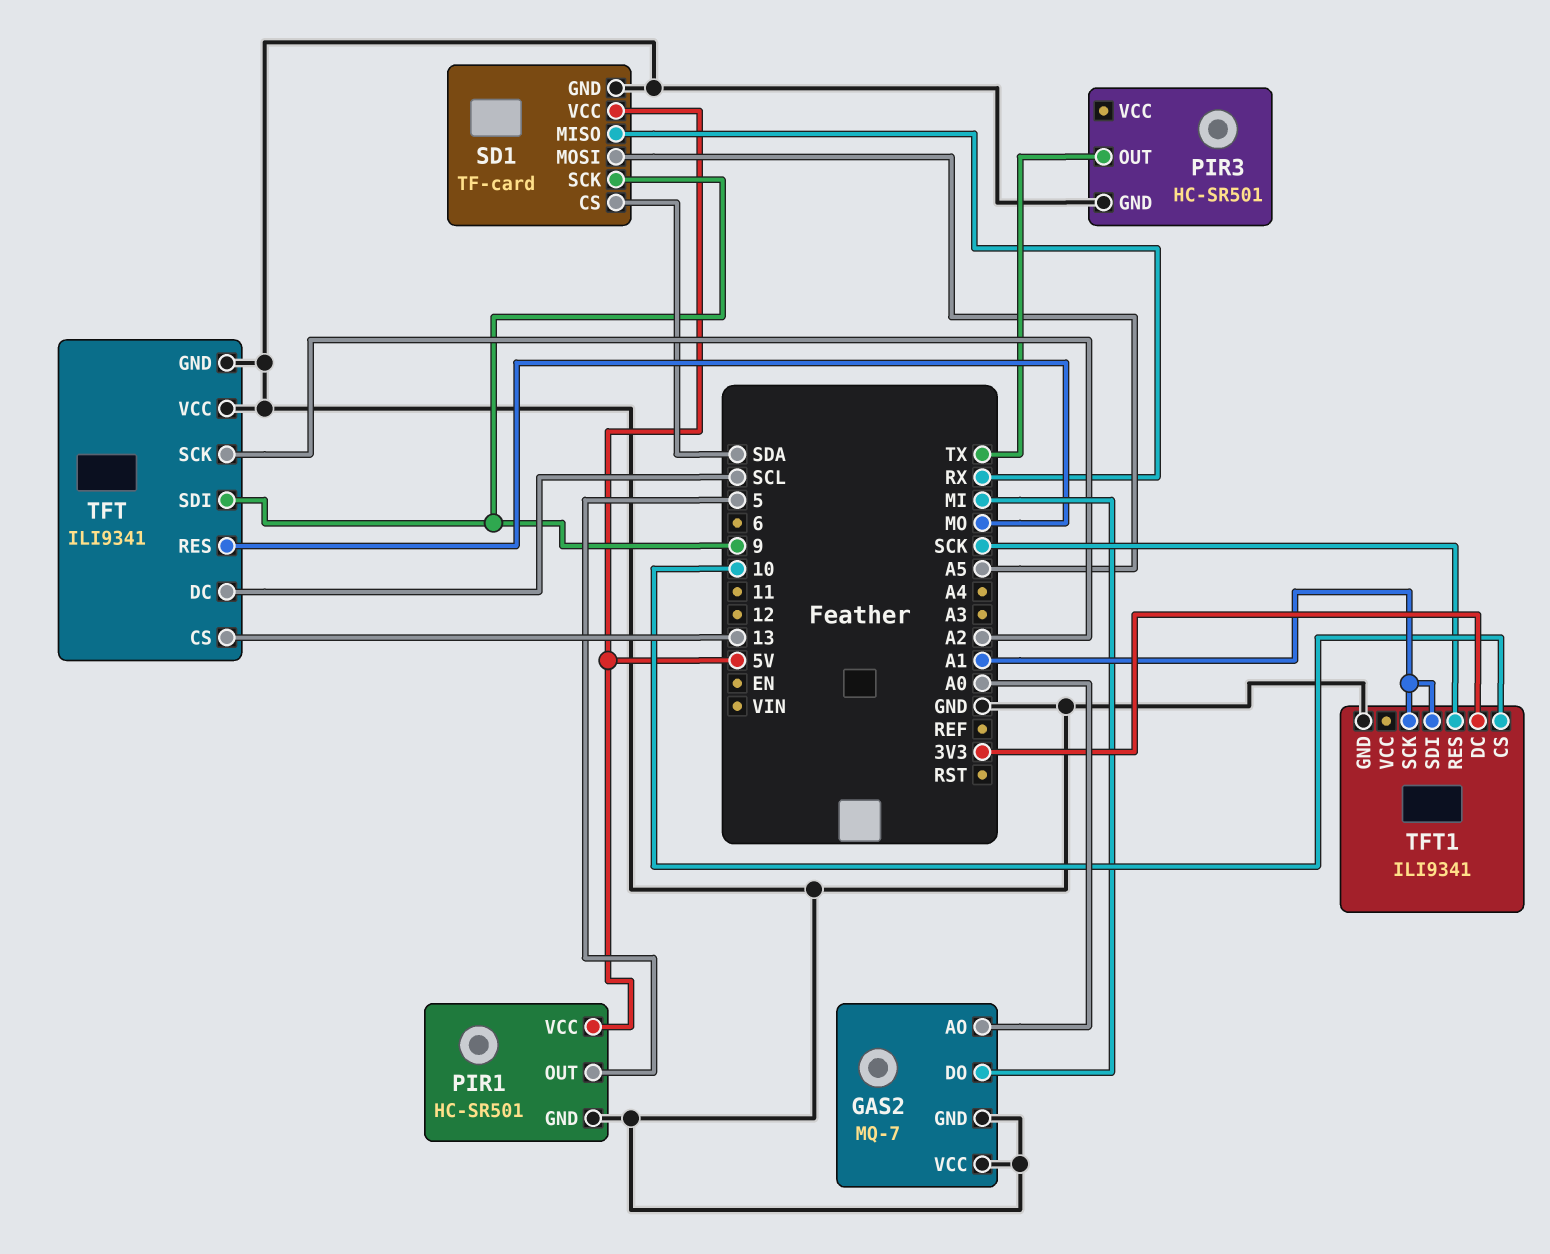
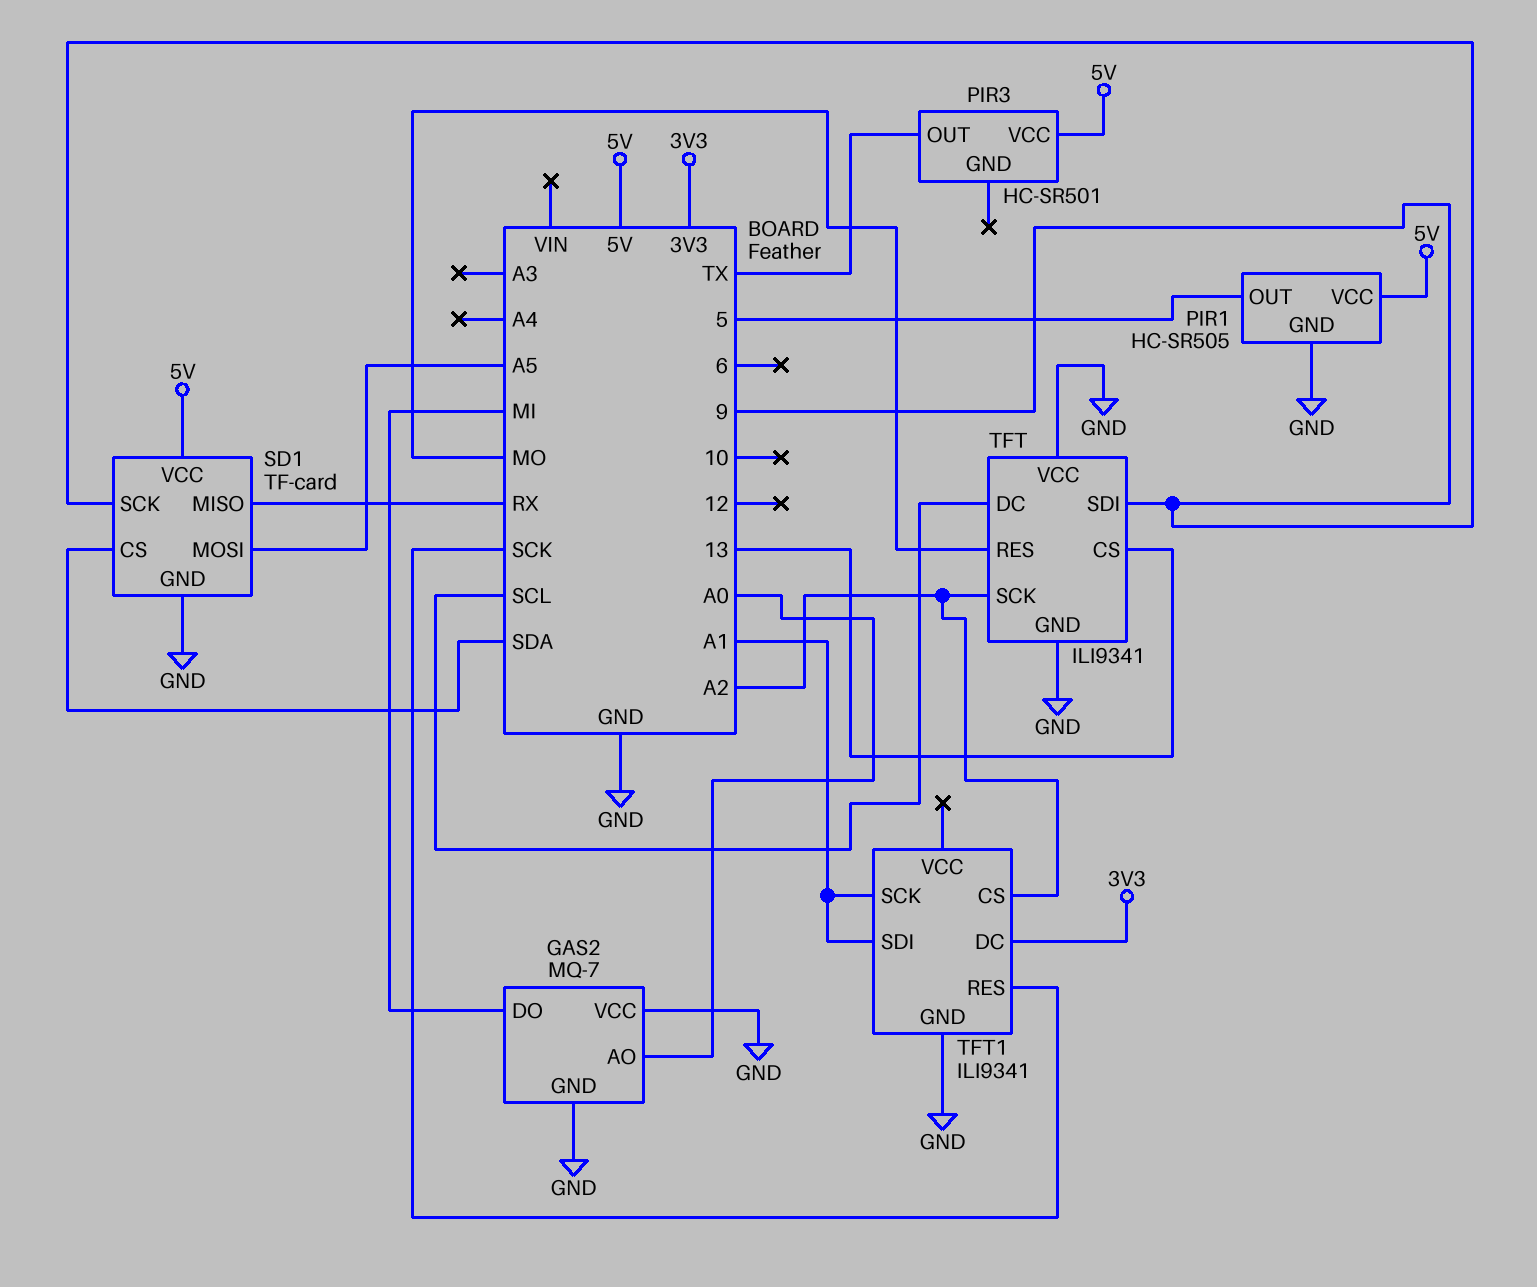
PIR1: HC-SR501 -> HC-SR505
PIR3 pin GND: GND -> none
PIR3 pin VCC: none -> 5V
TFT1 pin CS: 10 -> A2

